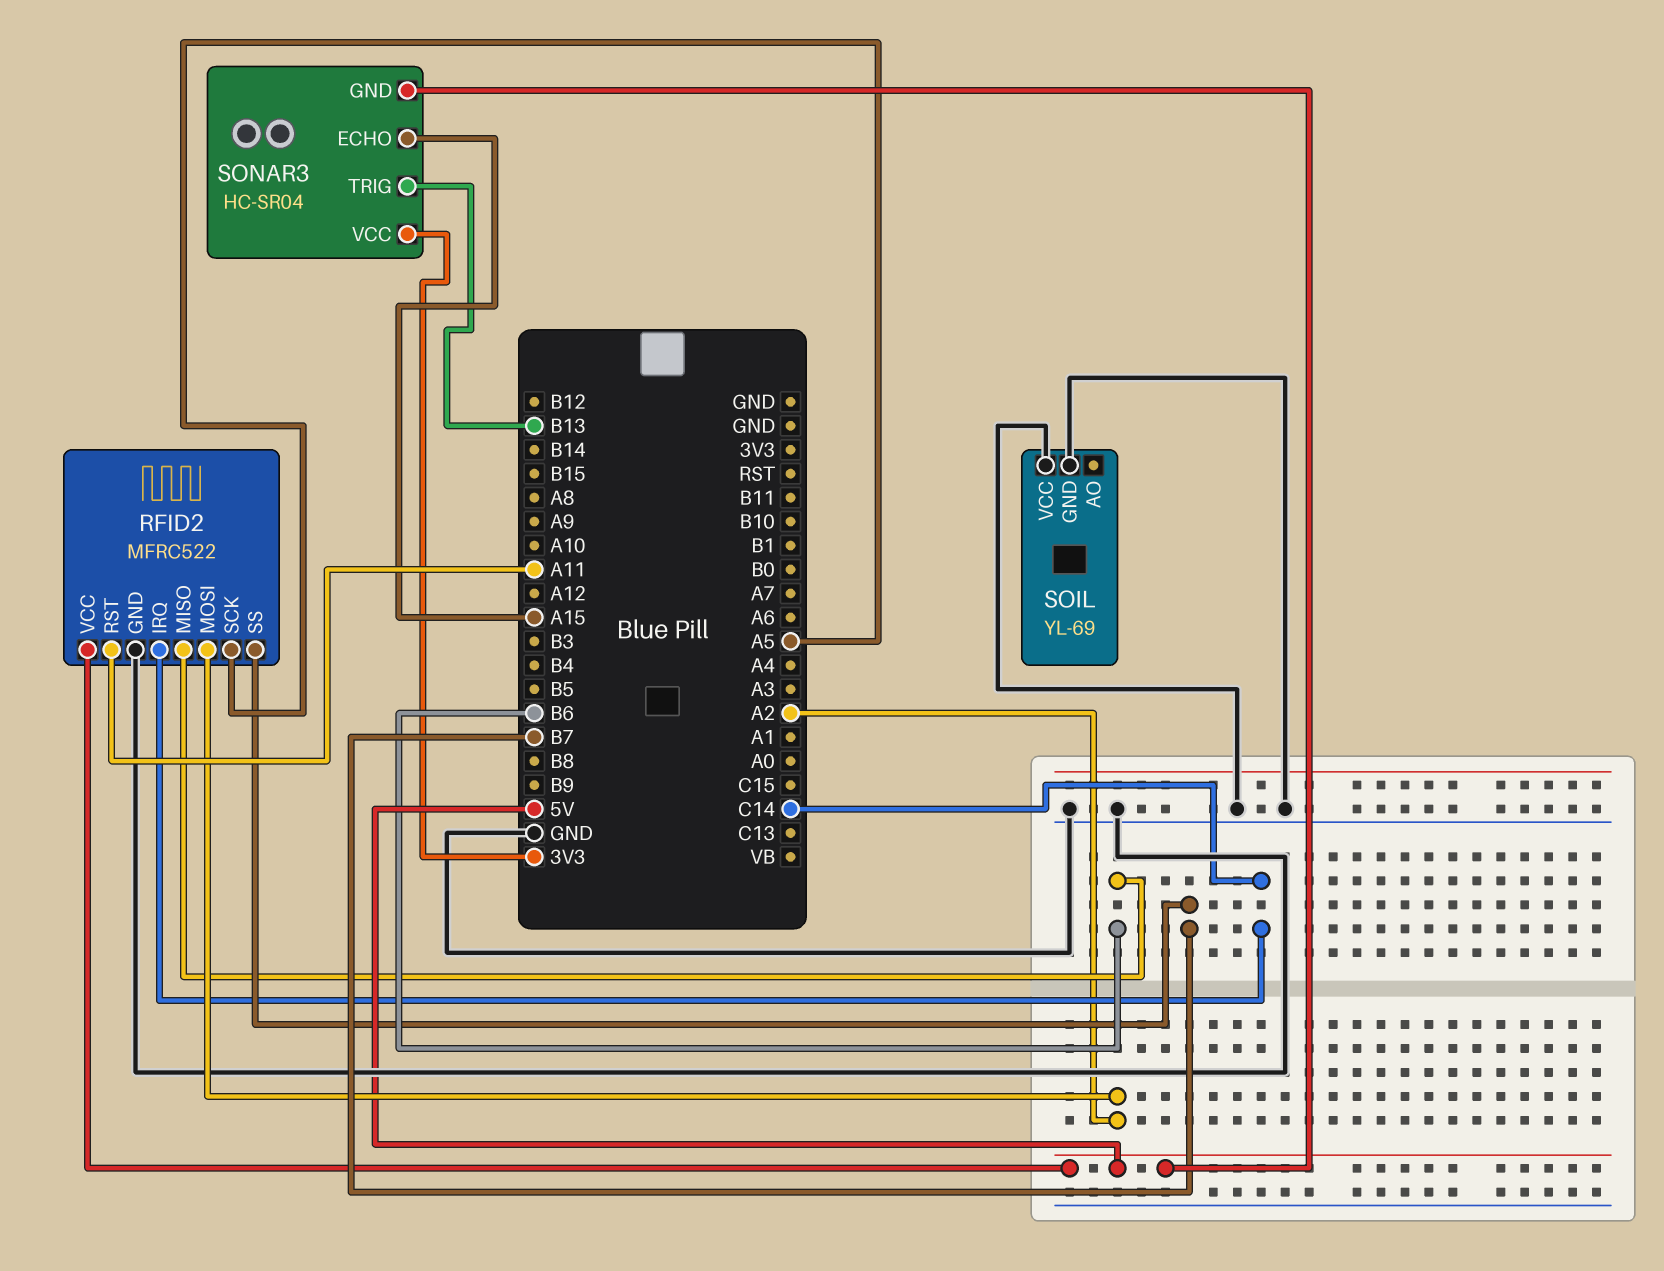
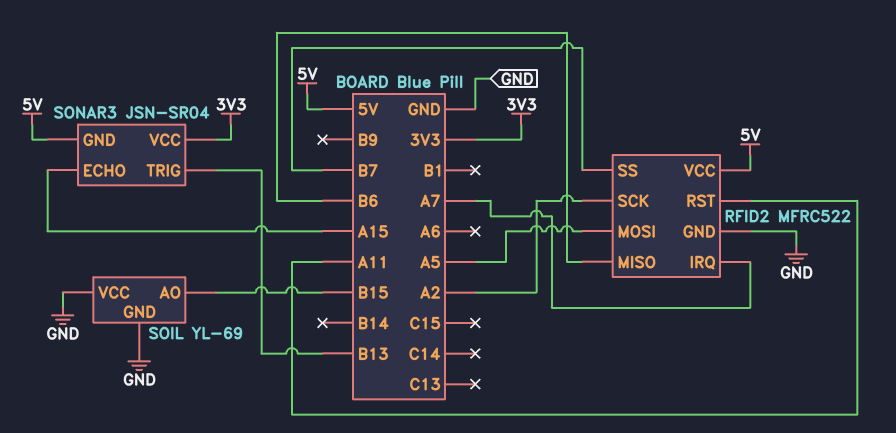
RFID2 pin IRQ: C14 -> A7
RFID2 pin MOSI: A2 -> A5
RFID2 pin SCK: A5 -> A2
SOIL pin AO: none -> B15
SONAR3: HC-SR04 -> JSN-SR04

